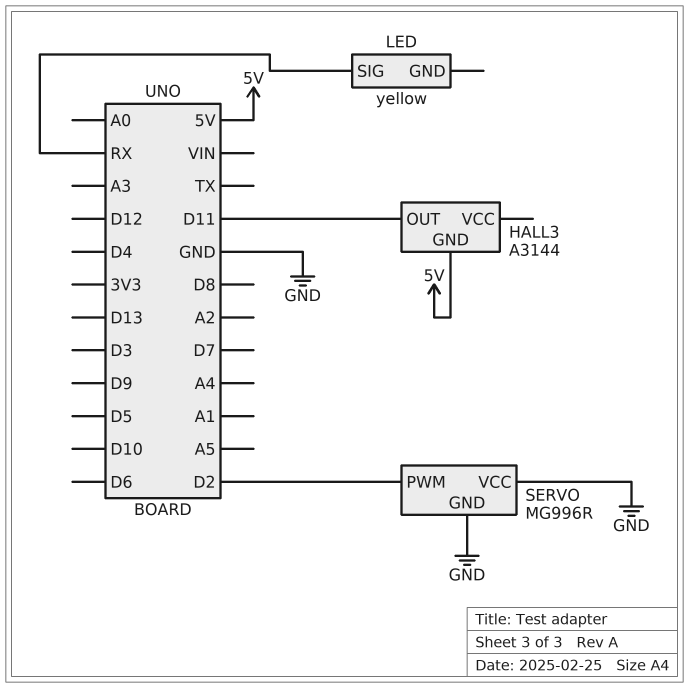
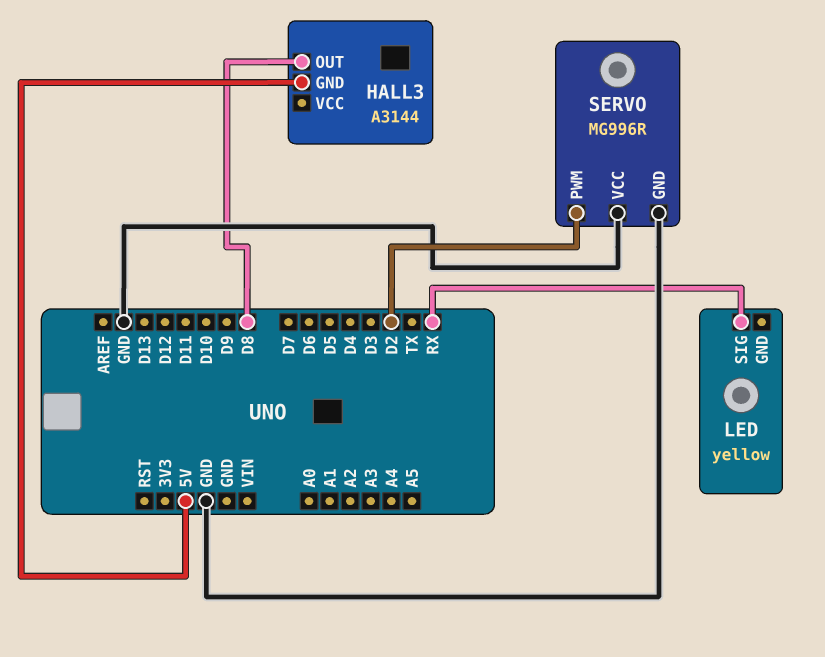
HALL3 pin OUT: D11 -> D8

